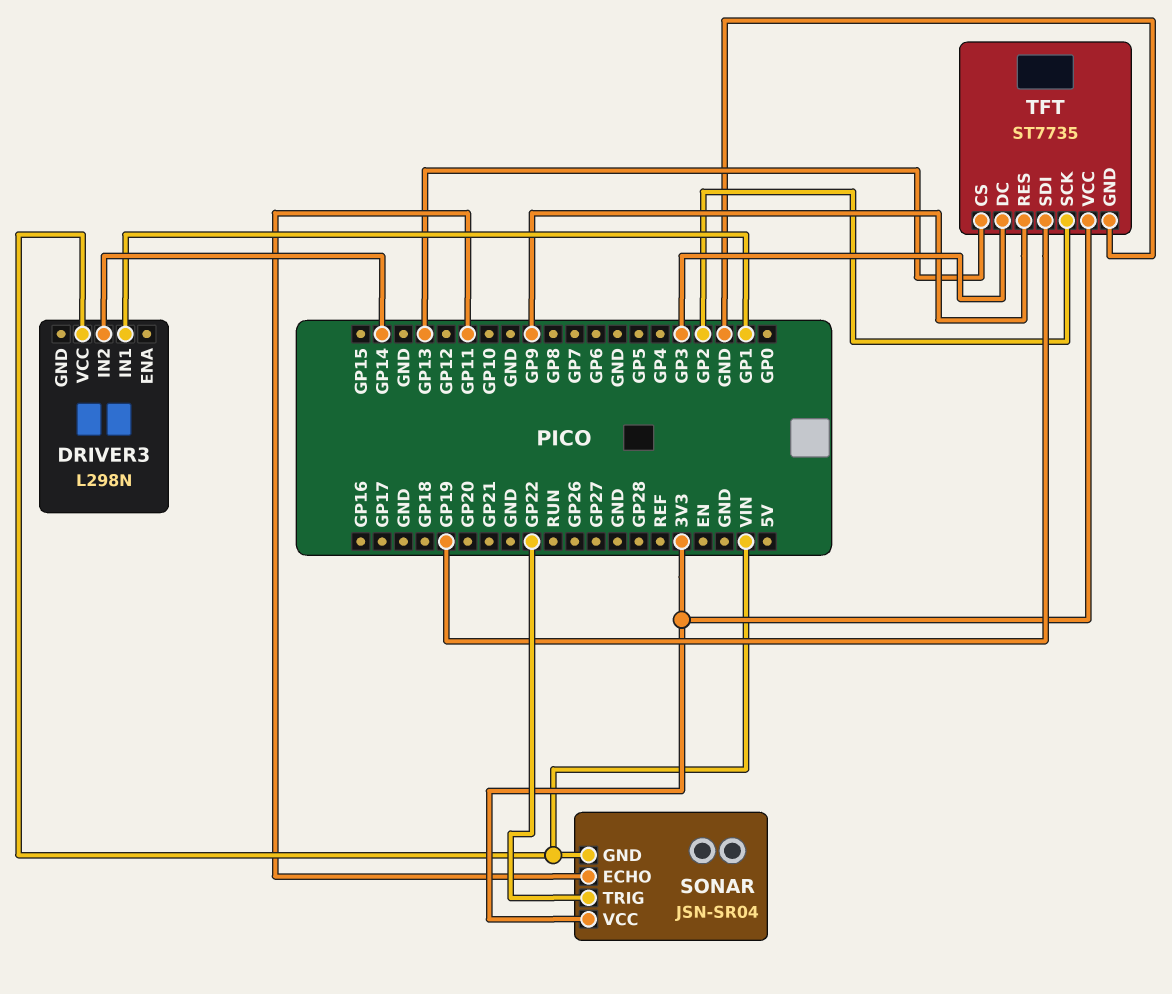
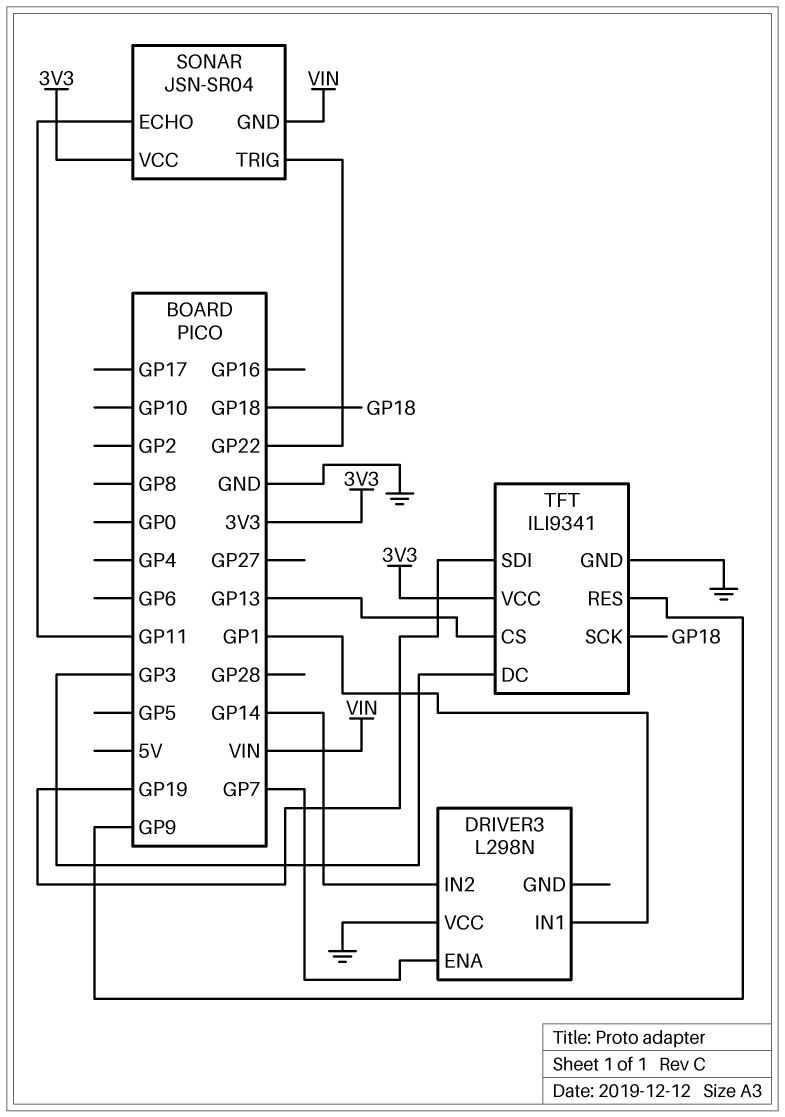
DRIVER3 pin ENA: none -> GP7
DRIVER3 pin VCC: VIN -> GND
TFT: ST7735 -> ILI9341
TFT pin SCK: GP2 -> GP18

